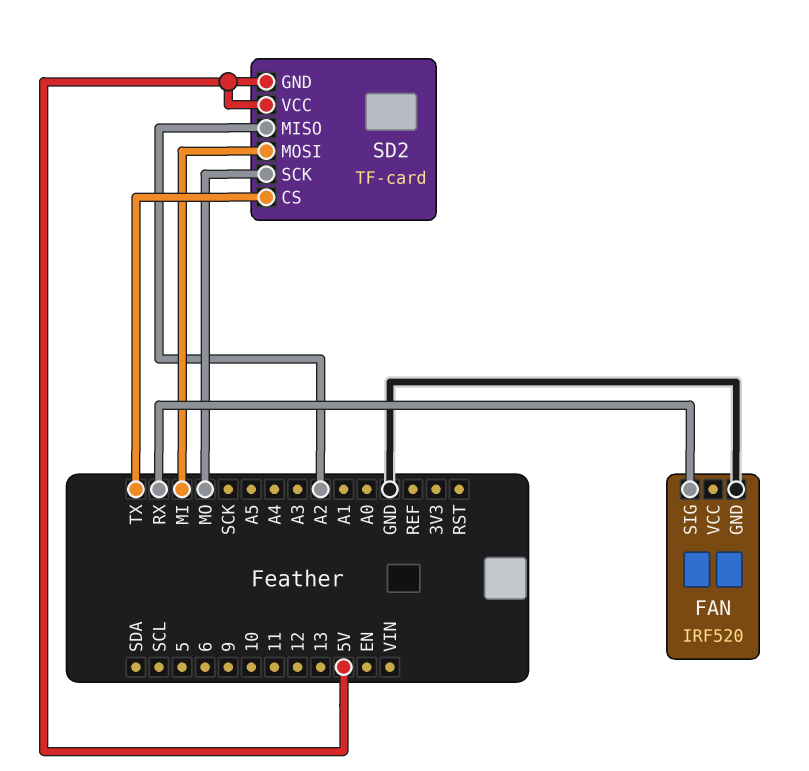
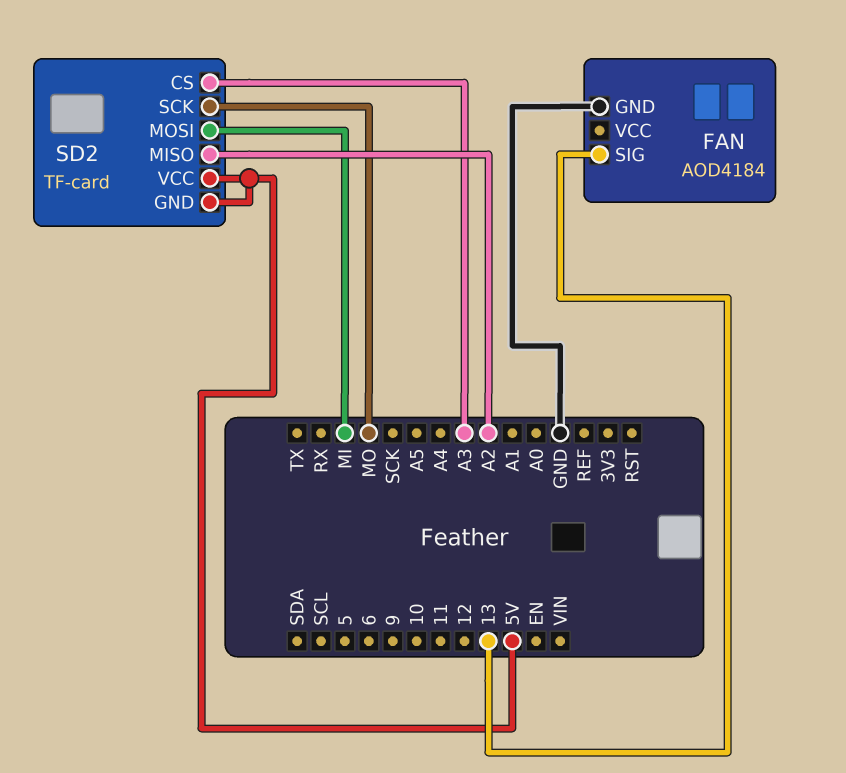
FAN: IRF520 -> AOD4184
FAN pin SIG: RX -> 13
SD2 pin CS: TX -> A3

